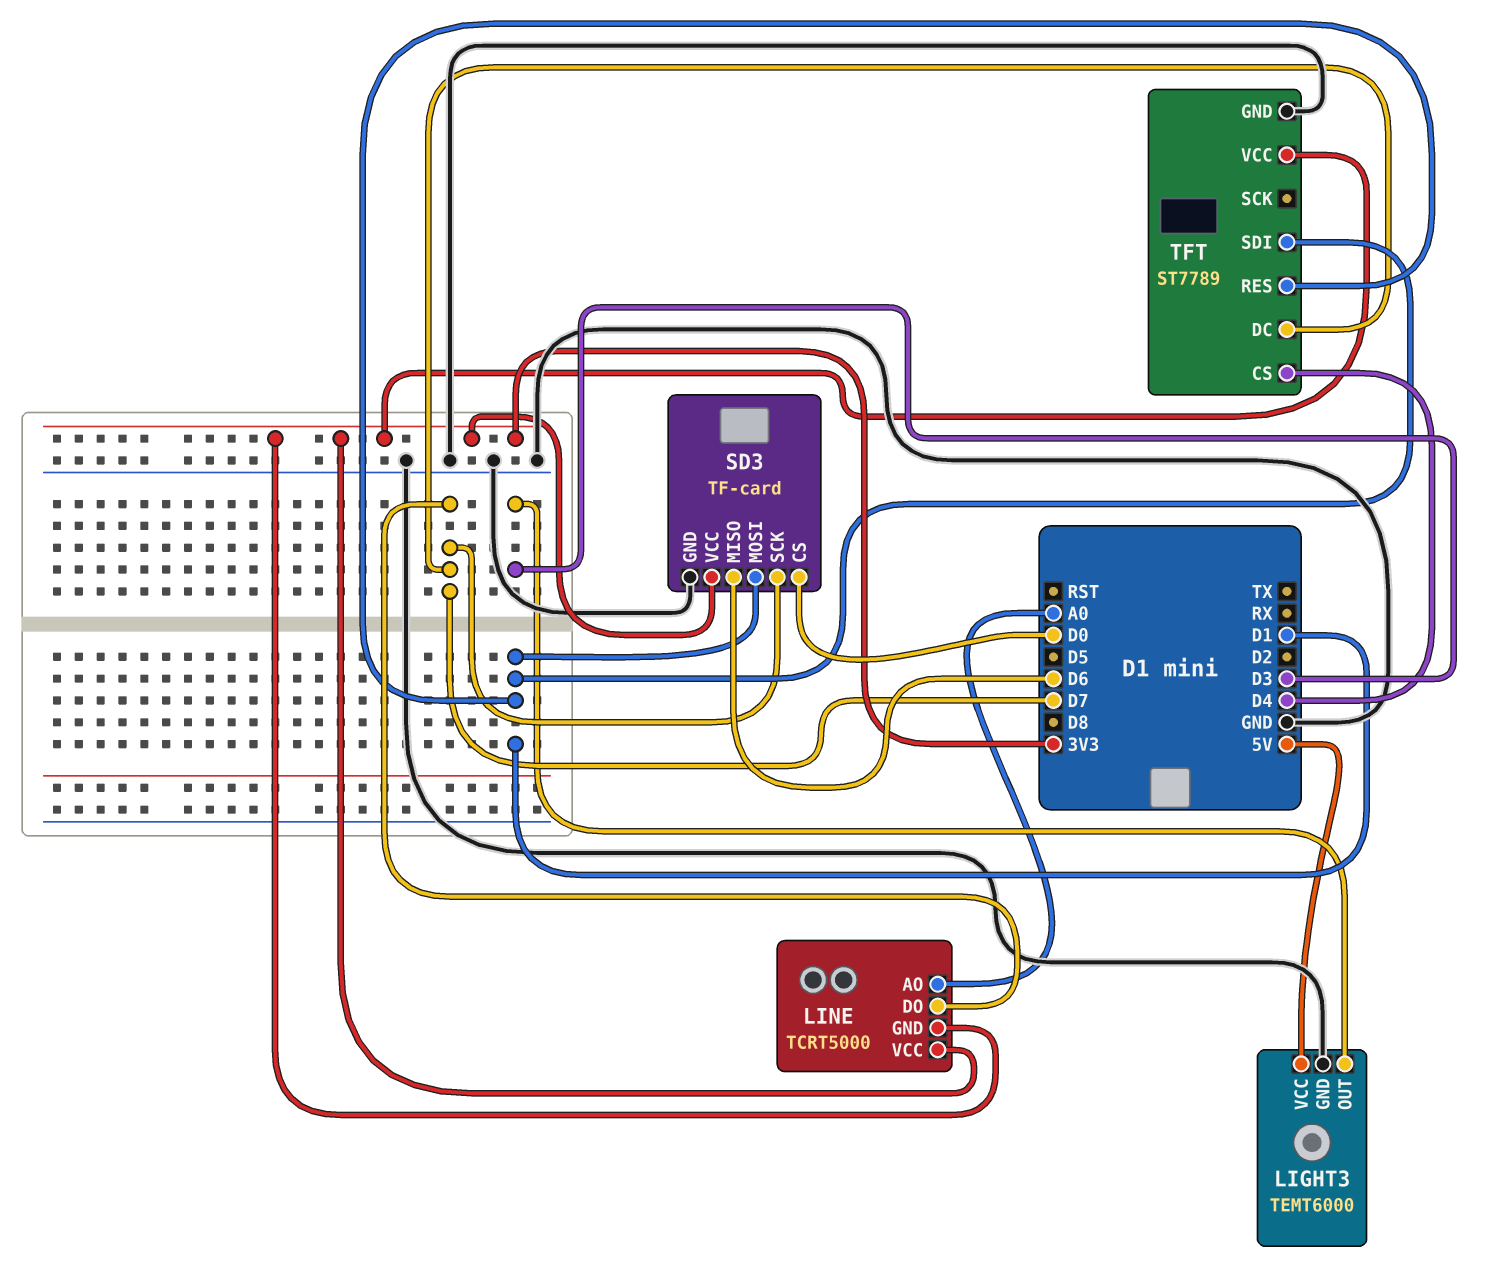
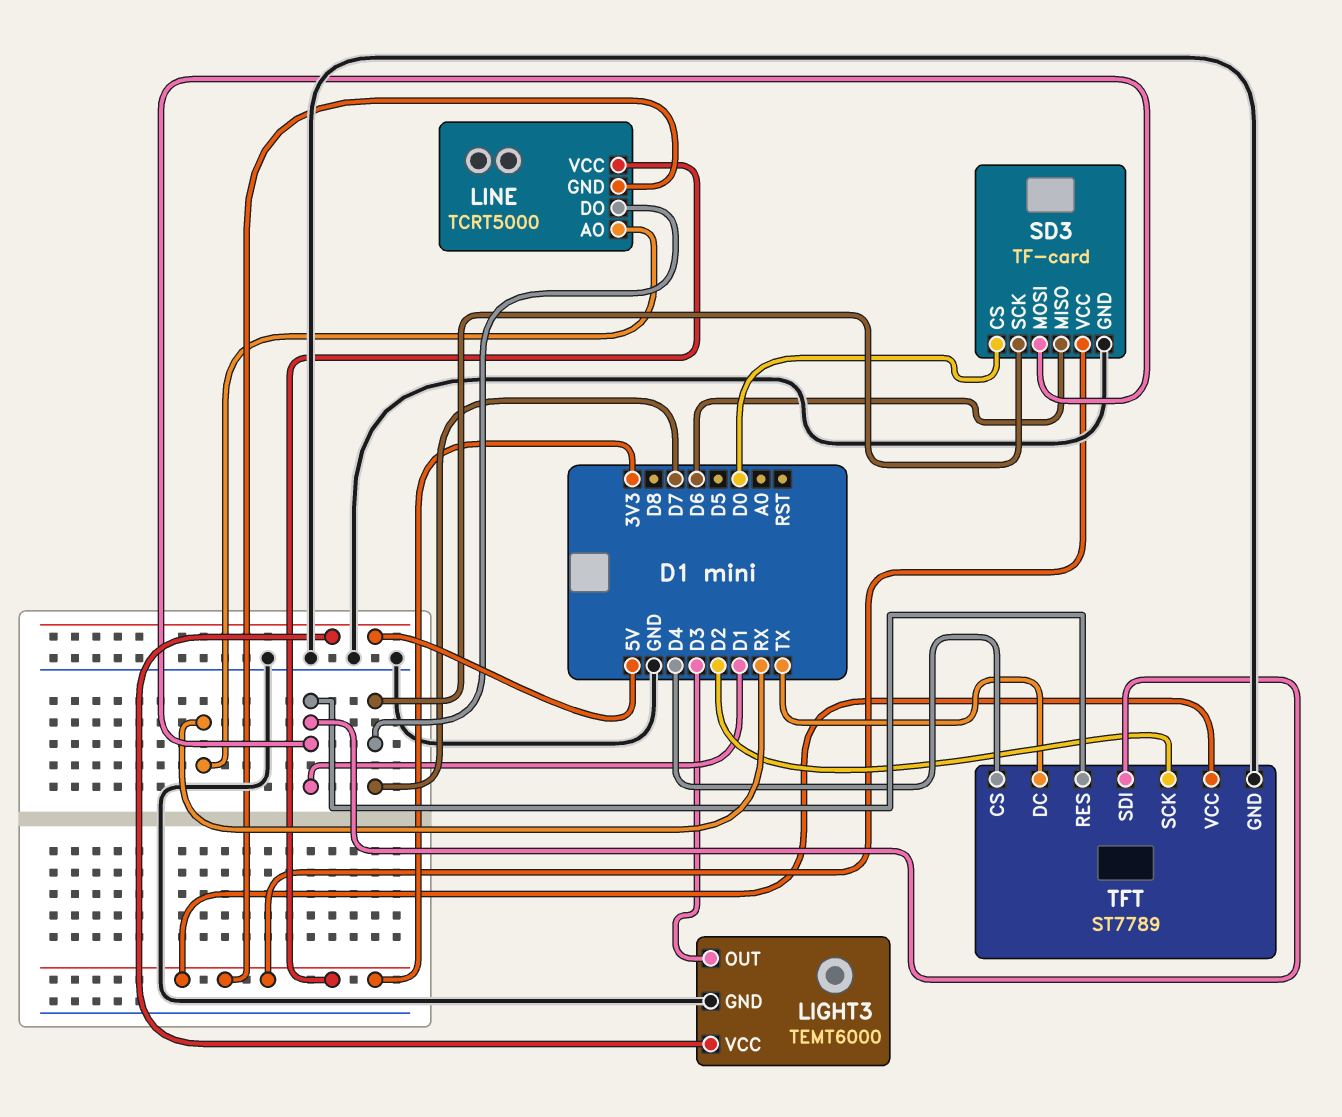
LINE pin AO: A0 -> RX
TFT pin DC: D7 -> TX
TFT pin SCK: none -> D2

